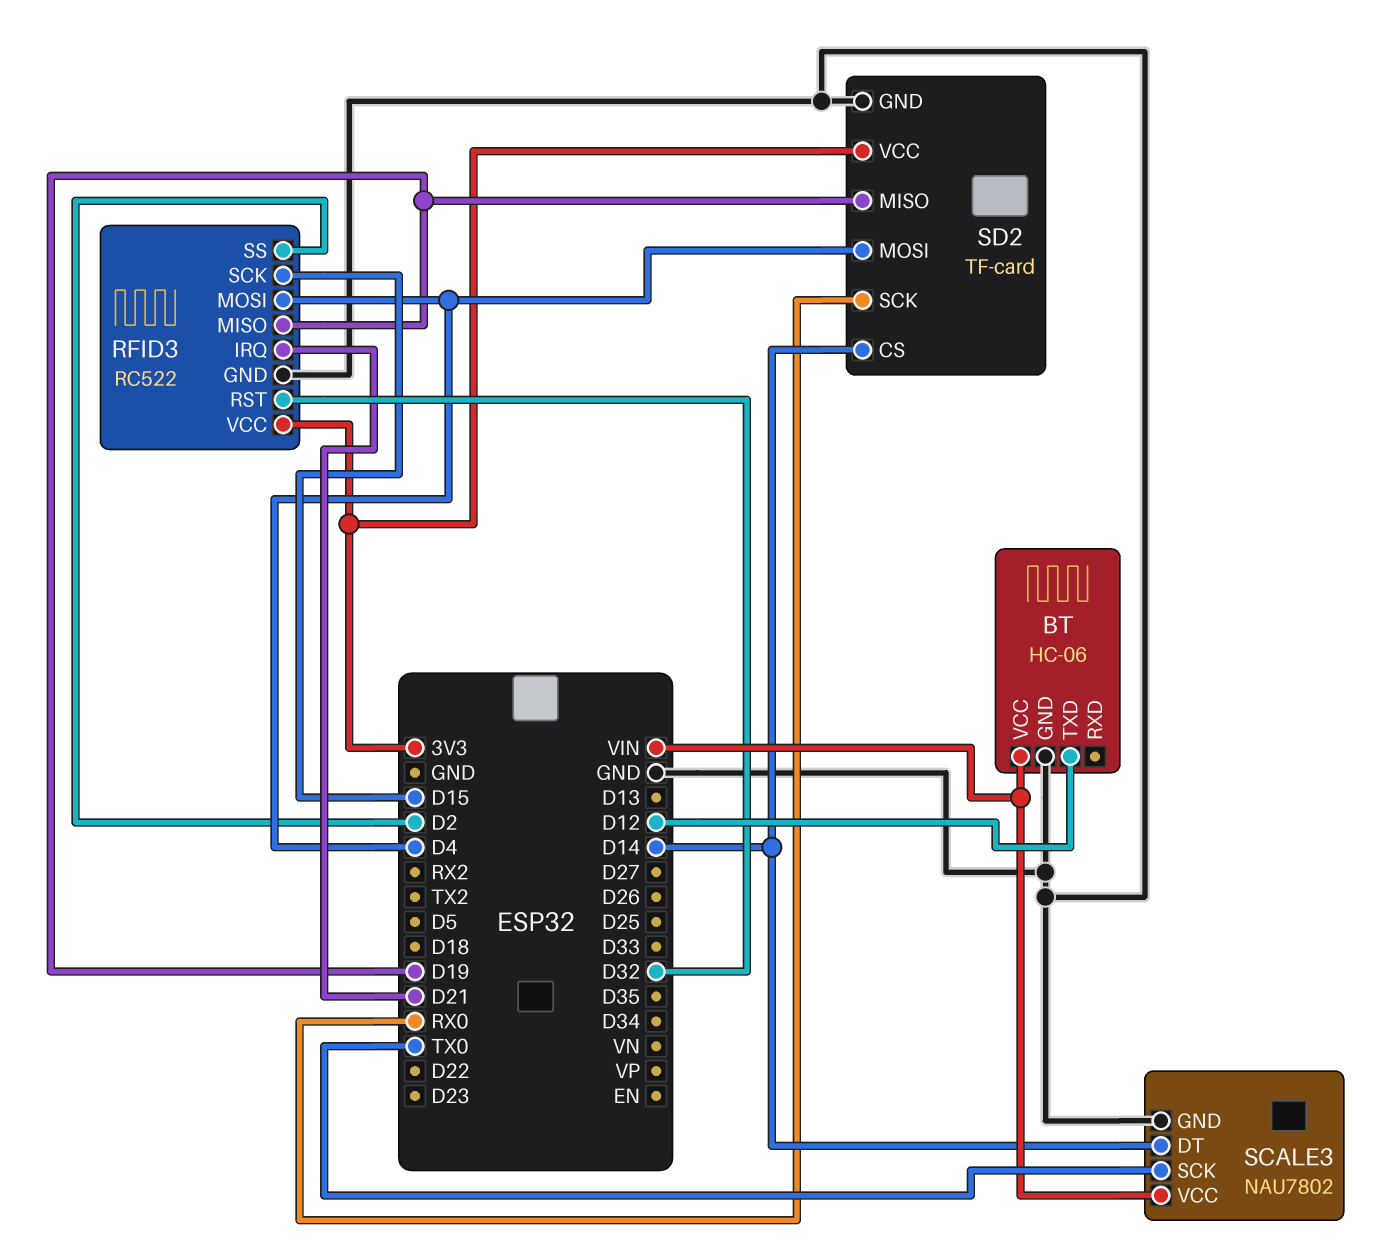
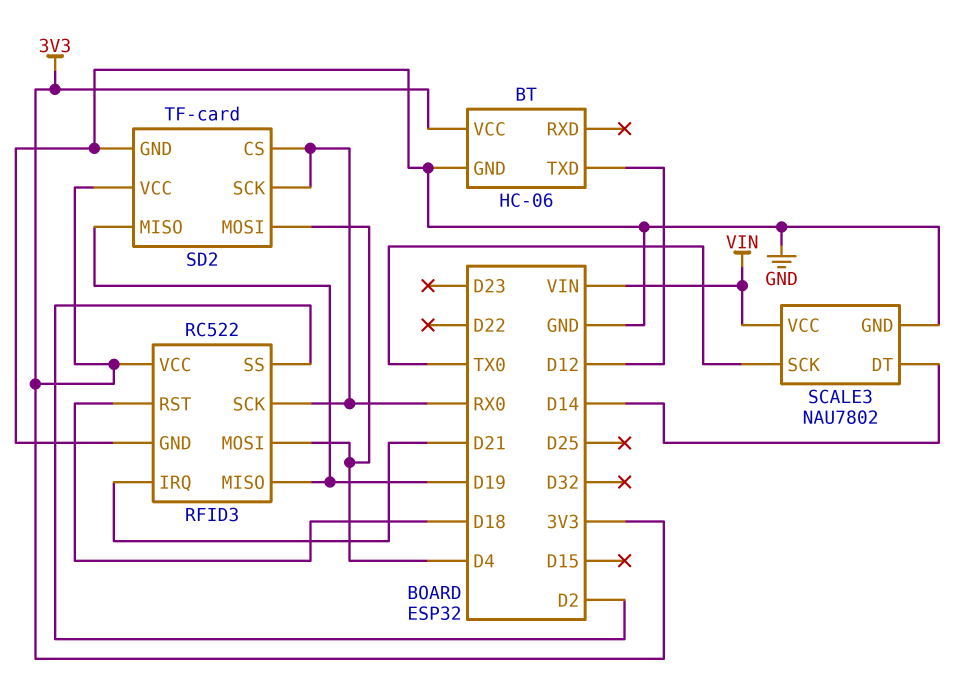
BT pin VCC: VIN -> 3V3
RFID3 pin RST: D32 -> D18
RFID3 pin SCK: D15 -> RX0
SD2 pin CS: D14 -> RX0

